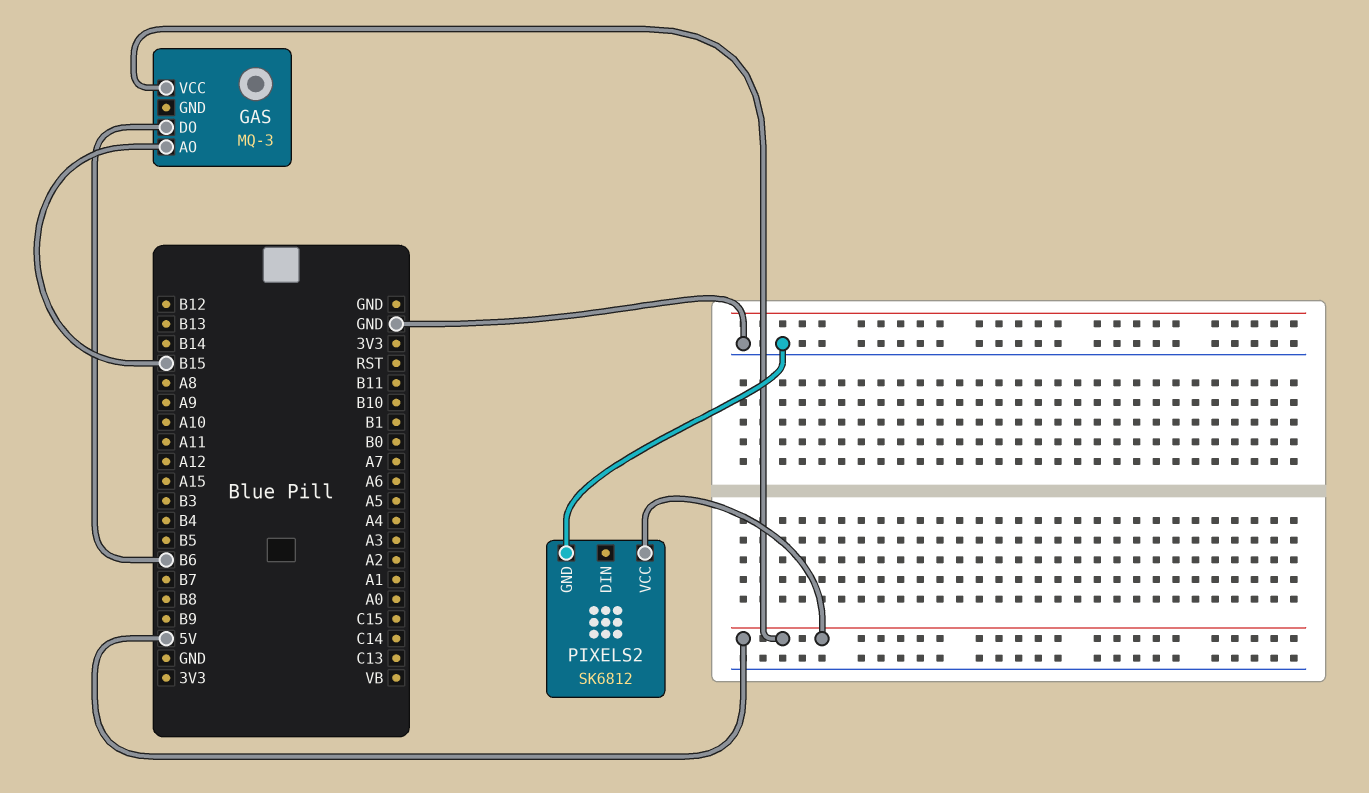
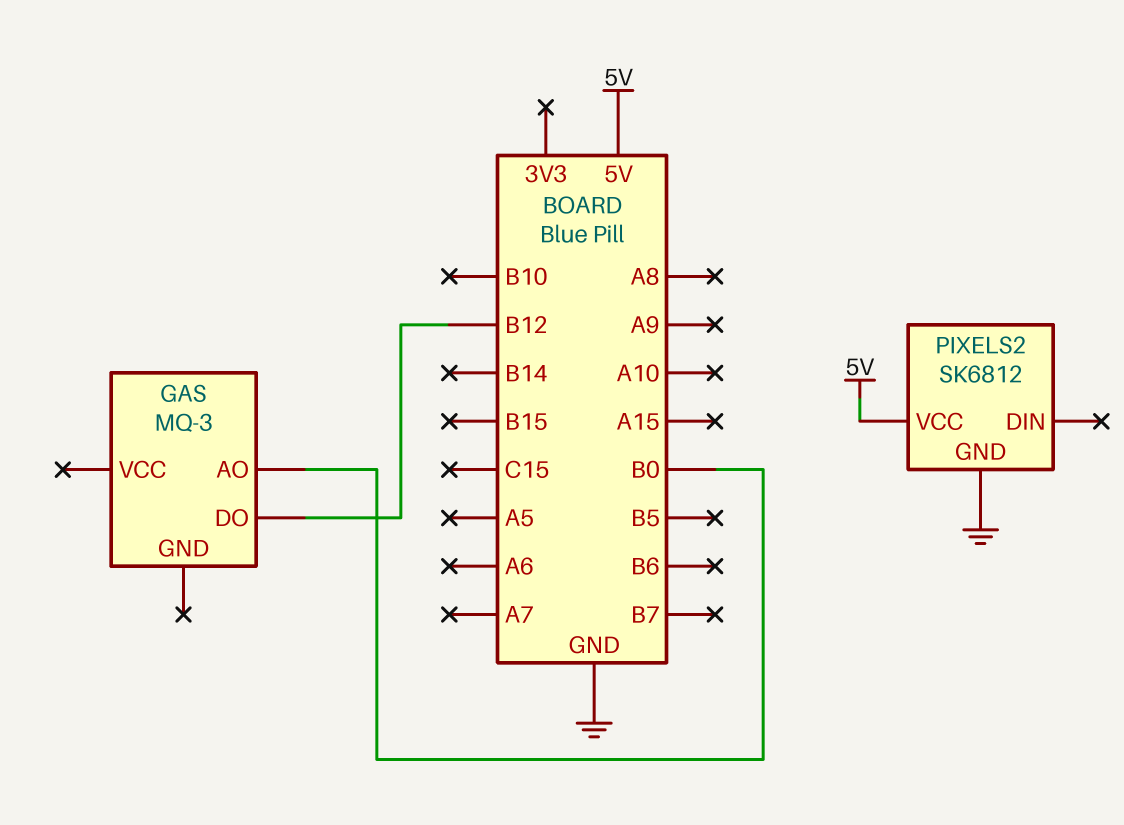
GAS pin AO: B15 -> B0
GAS pin DO: B6 -> B12
GAS pin VCC: 5V -> none

